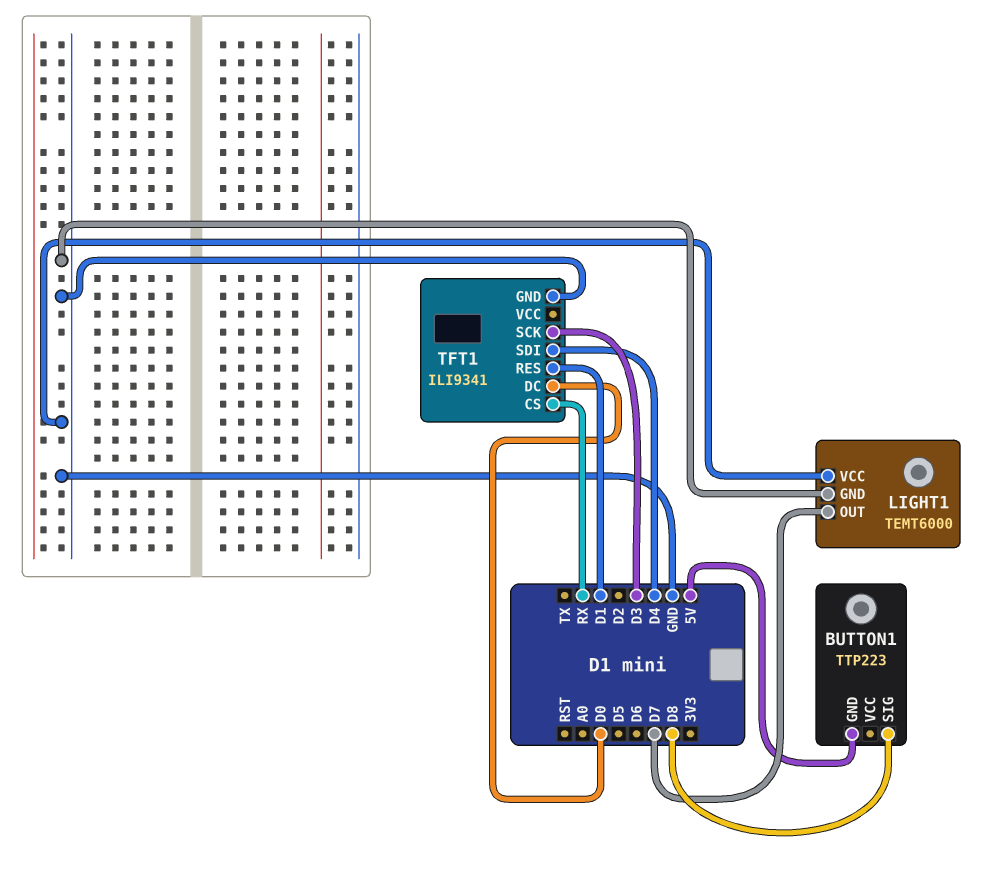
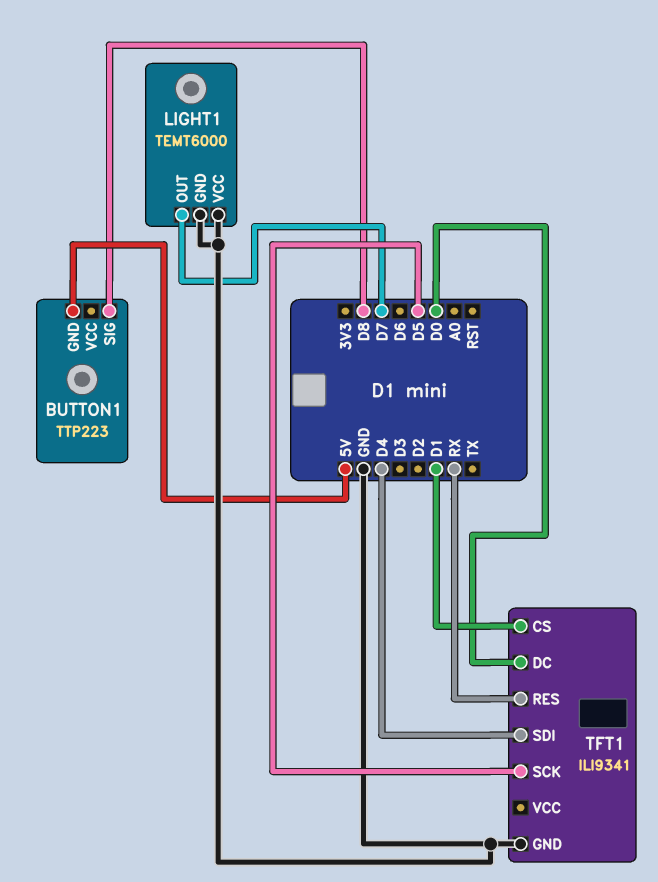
TFT1 pin CS: RX -> D1
TFT1 pin RES: D1 -> RX
TFT1 pin SCK: D3 -> D5

